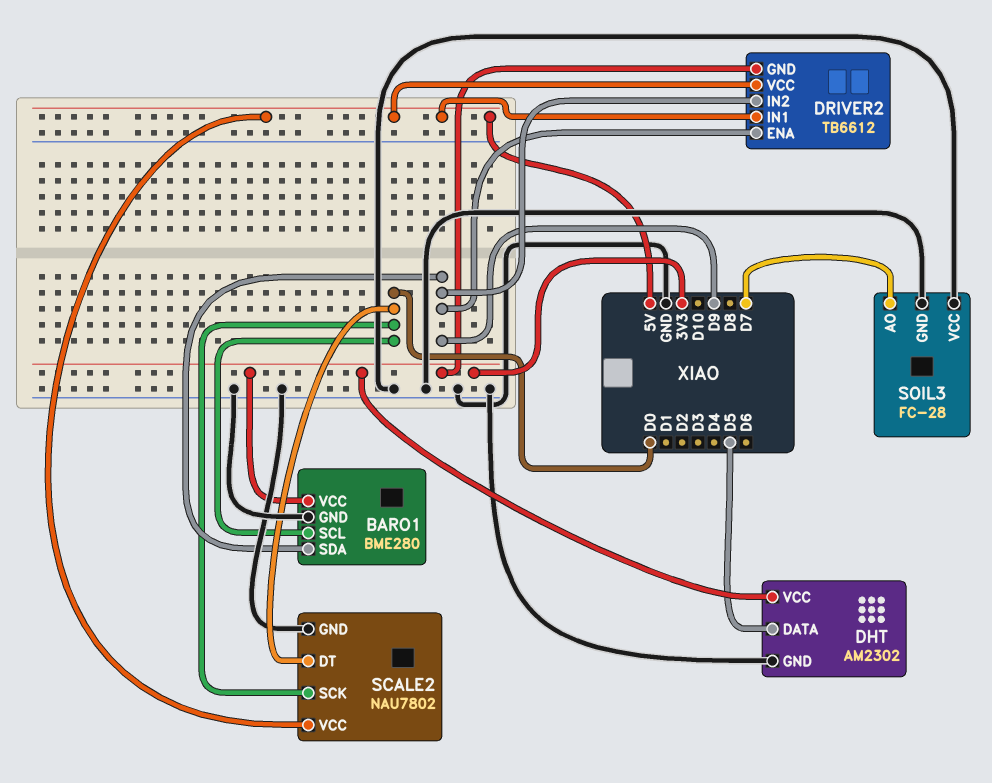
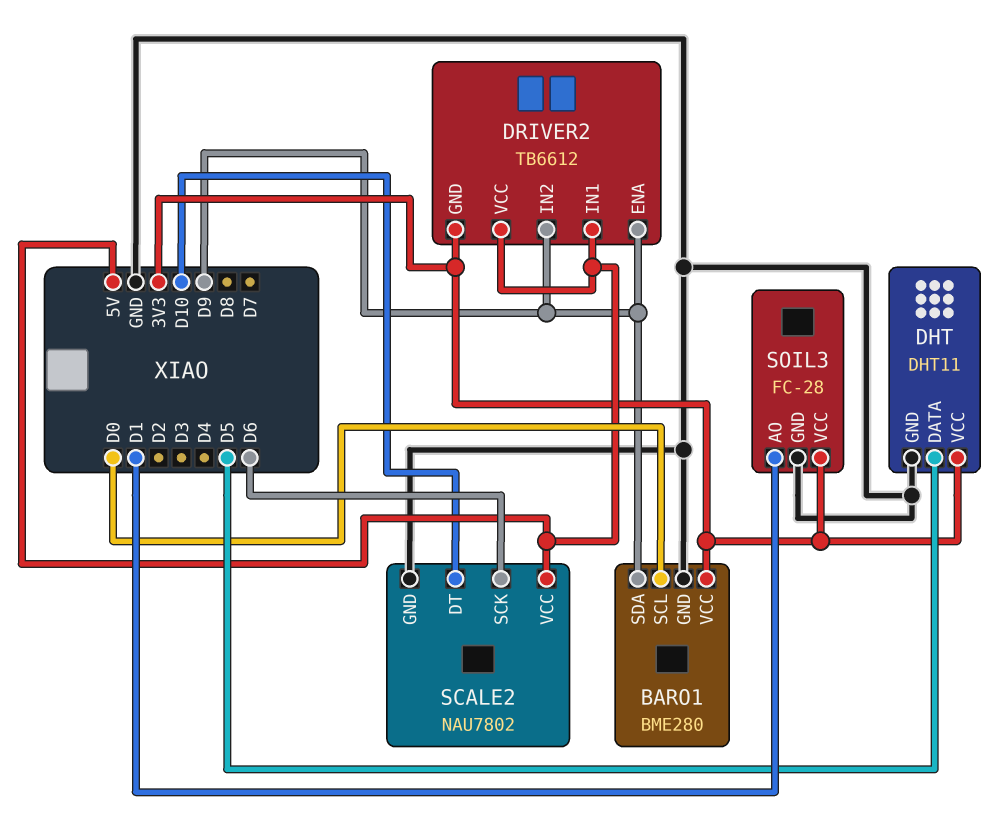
DHT: AM2302 -> DHT11
SCALE2 pin DT: D0 -> D10
SCALE2 pin SCK: D0 -> D6
SOIL3 pin AO: D7 -> D1
SOIL3 pin VCC: GND -> 3V3

